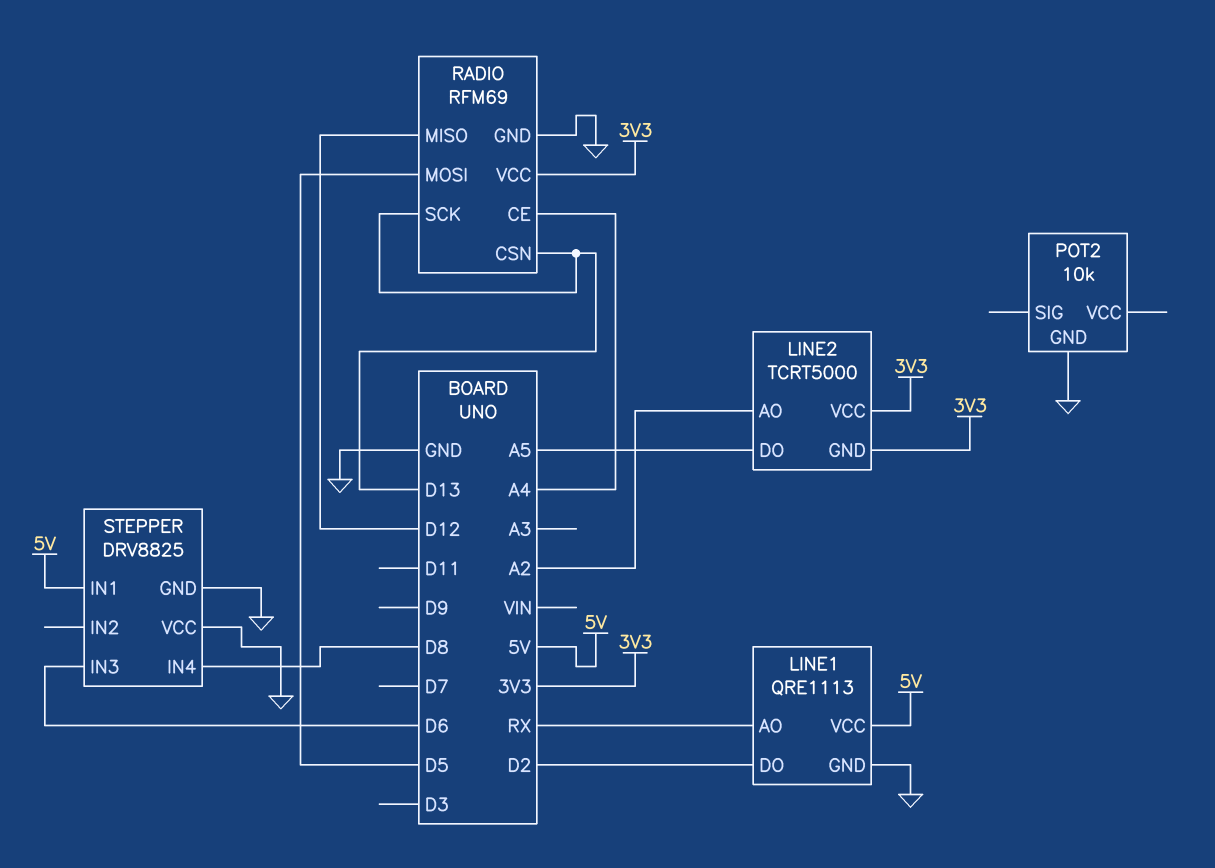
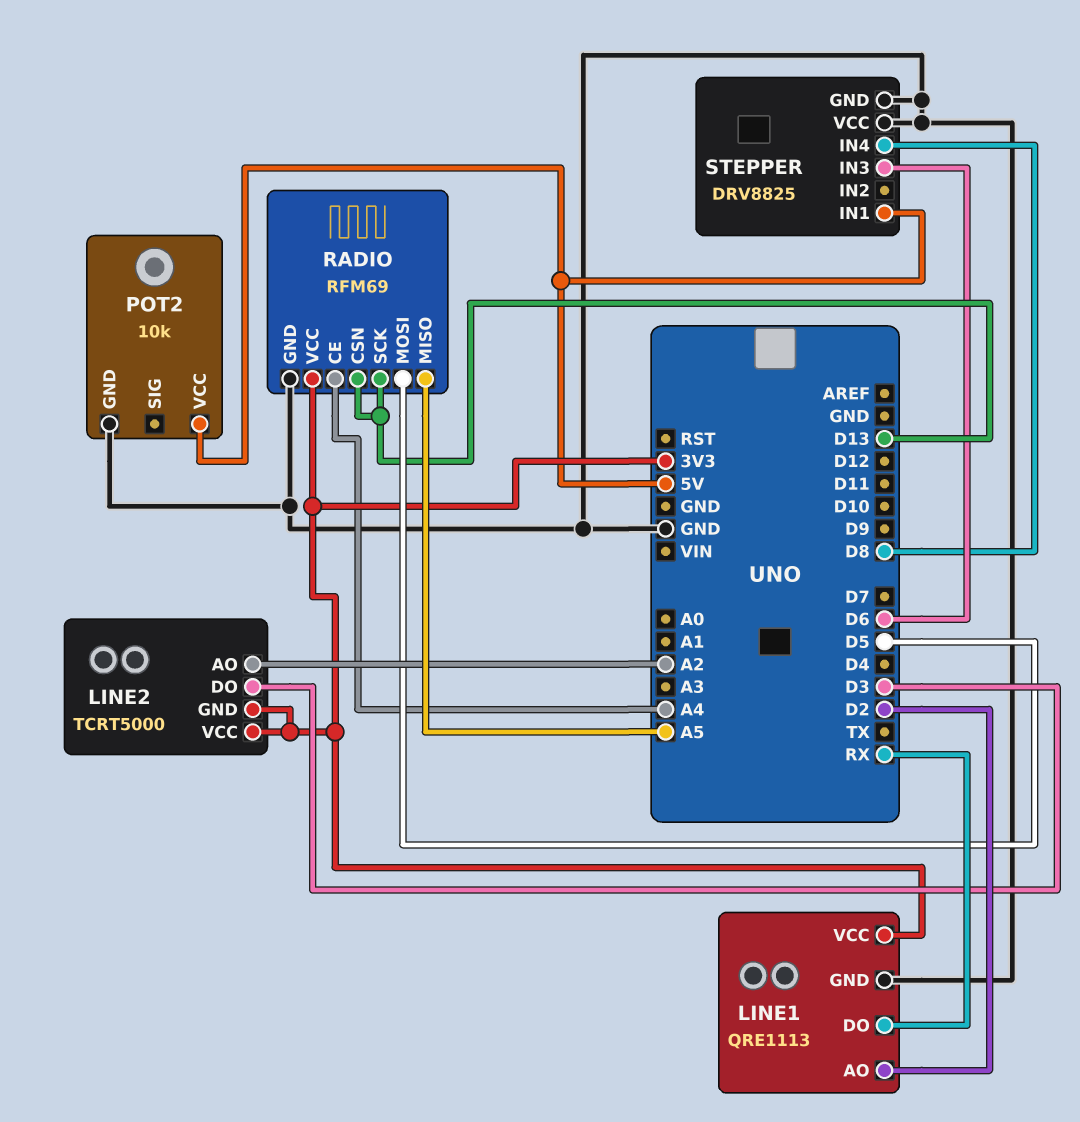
LINE1 pin AO: RX -> D2
LINE1 pin DO: D2 -> RX
LINE1 pin VCC: 5V -> 3V3
LINE2 pin DO: A5 -> D3
POT2 pin VCC: none -> 5V
RADIO pin MISO: D12 -> A5

